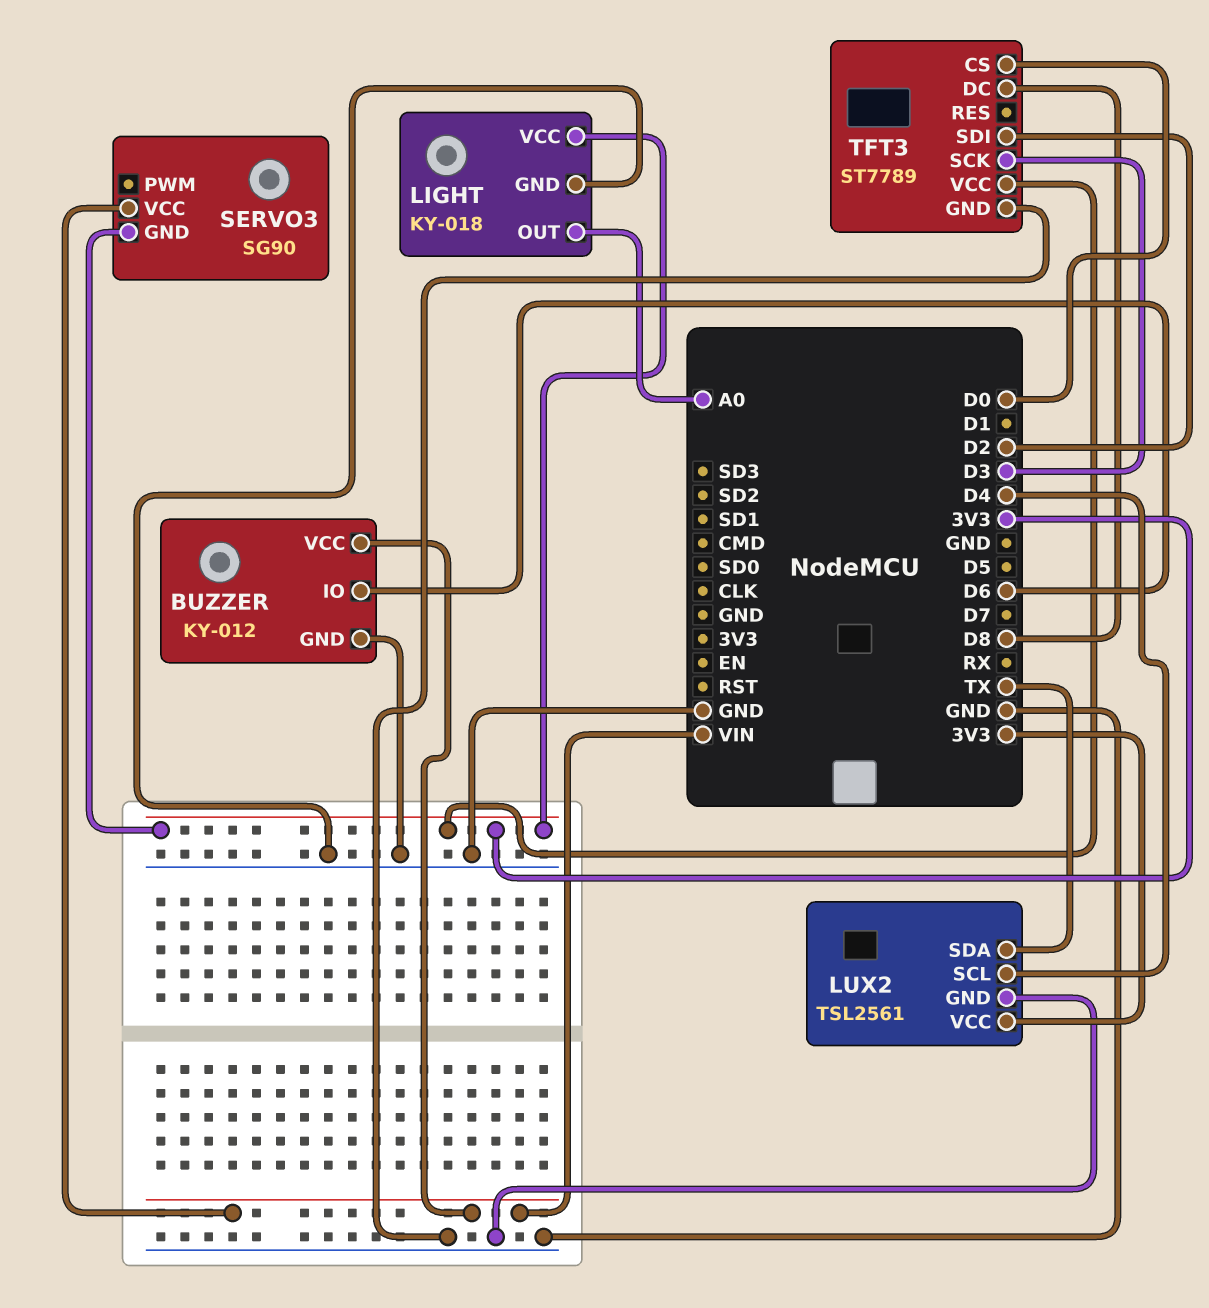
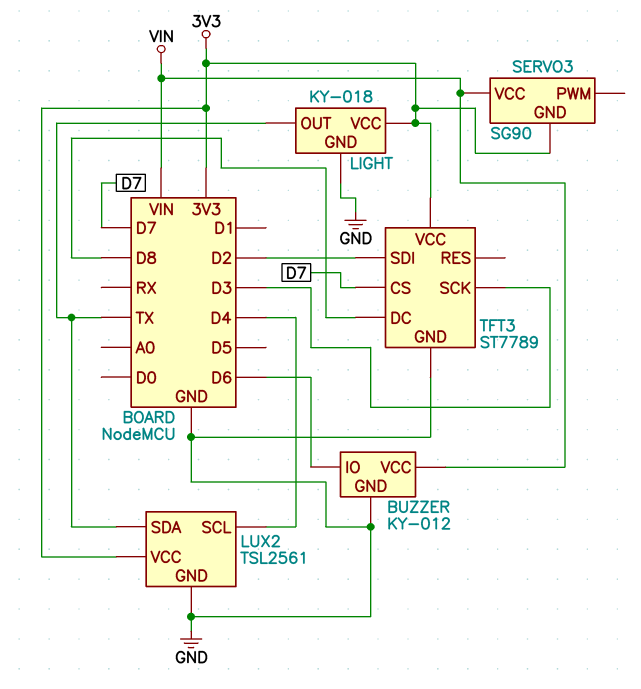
LIGHT pin OUT: A0 -> TX
TFT3 pin CS: D0 -> D7

